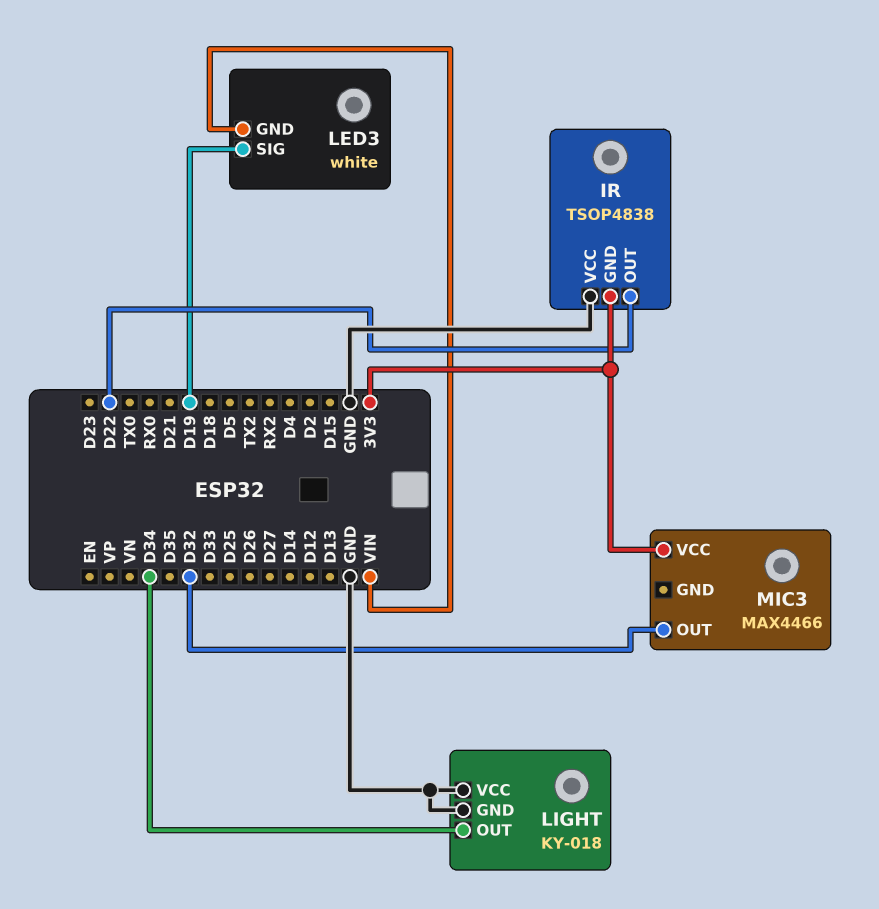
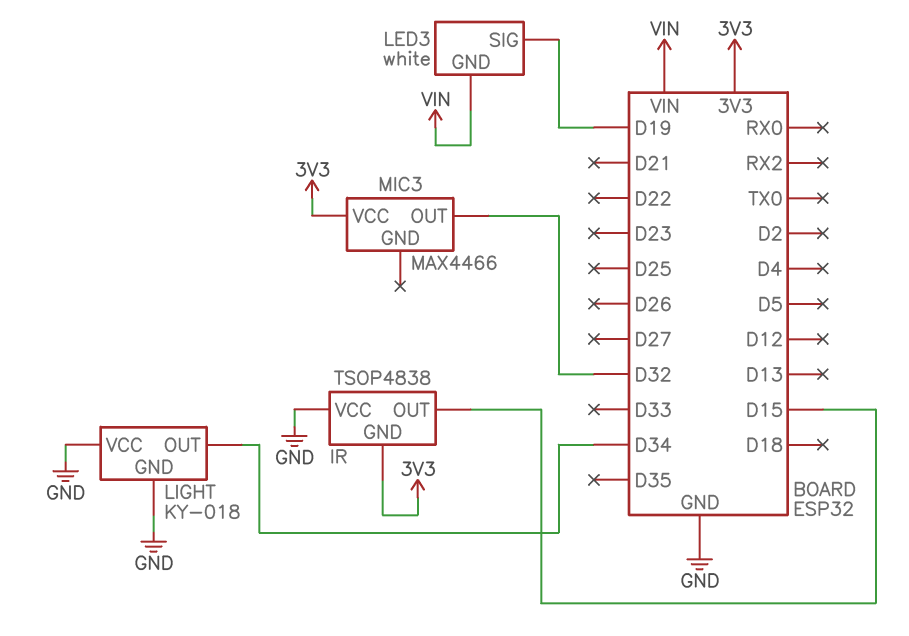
IR pin OUT: D22 -> D15

